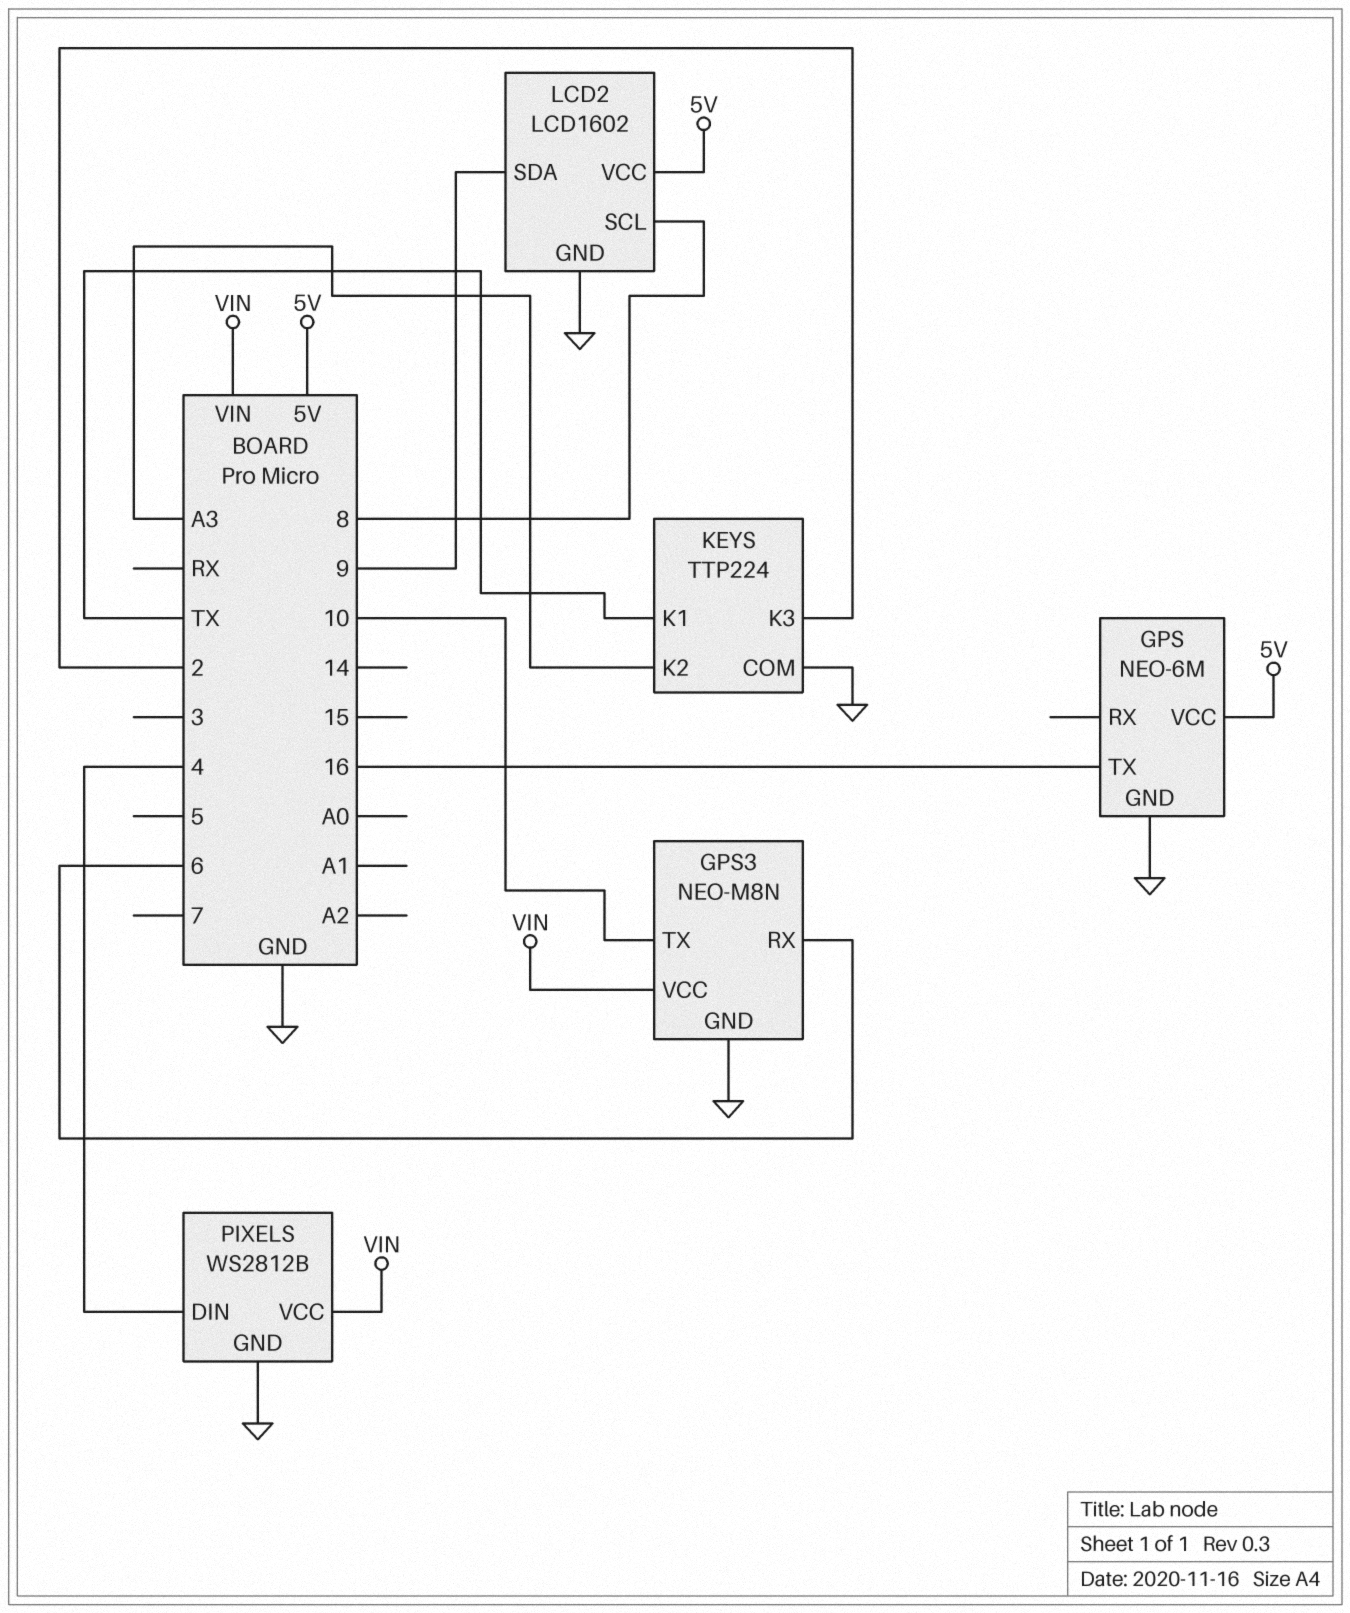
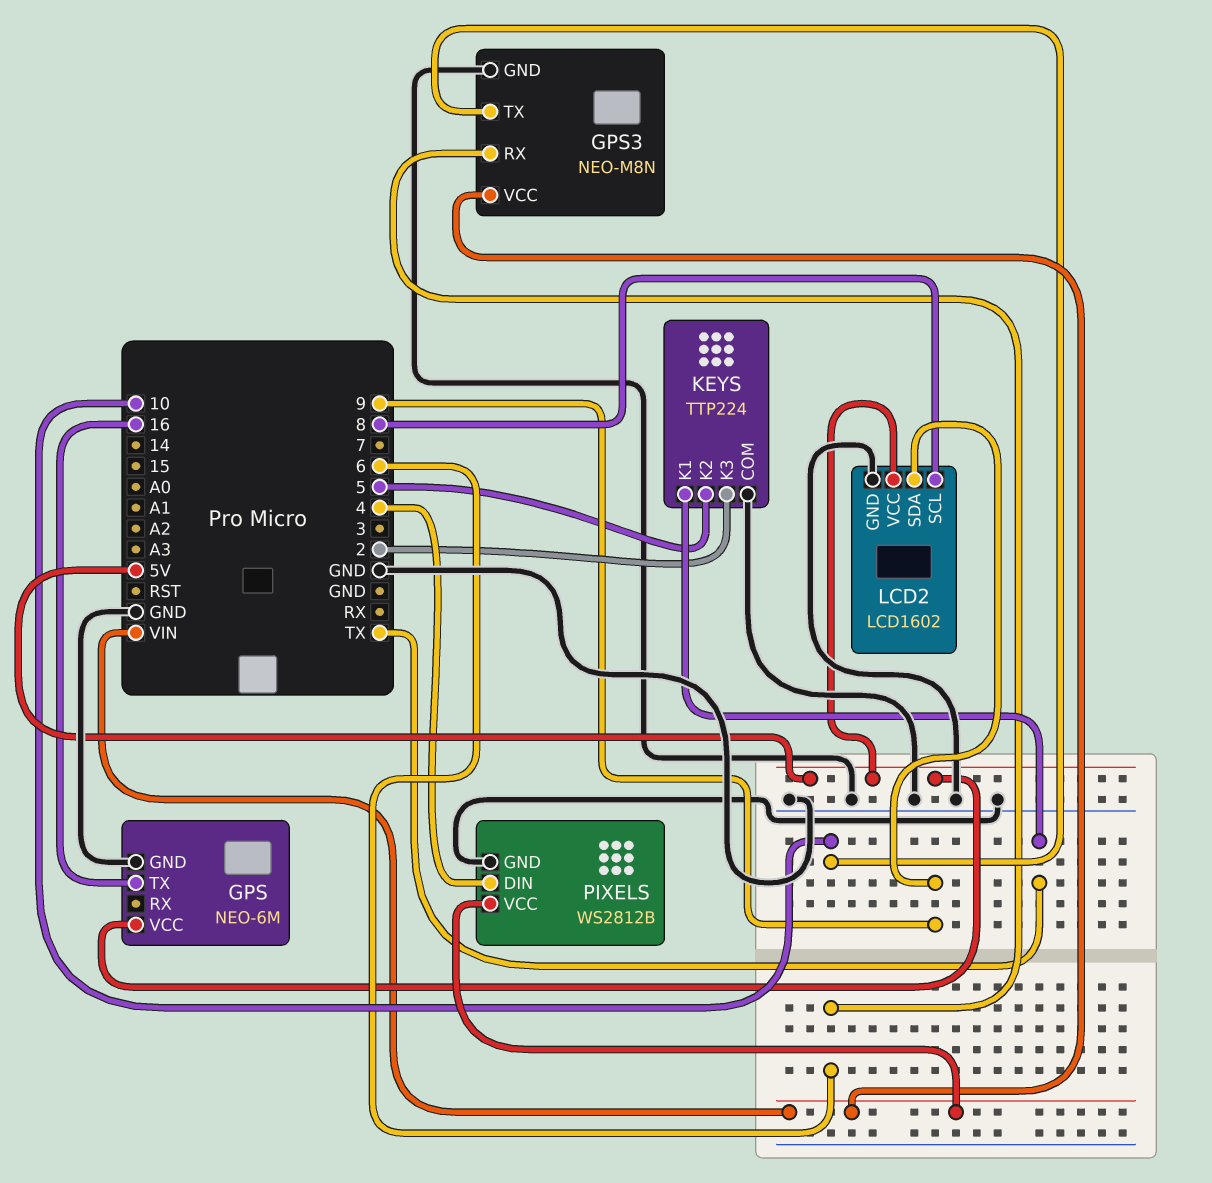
KEYS pin K2: A3 -> 5

